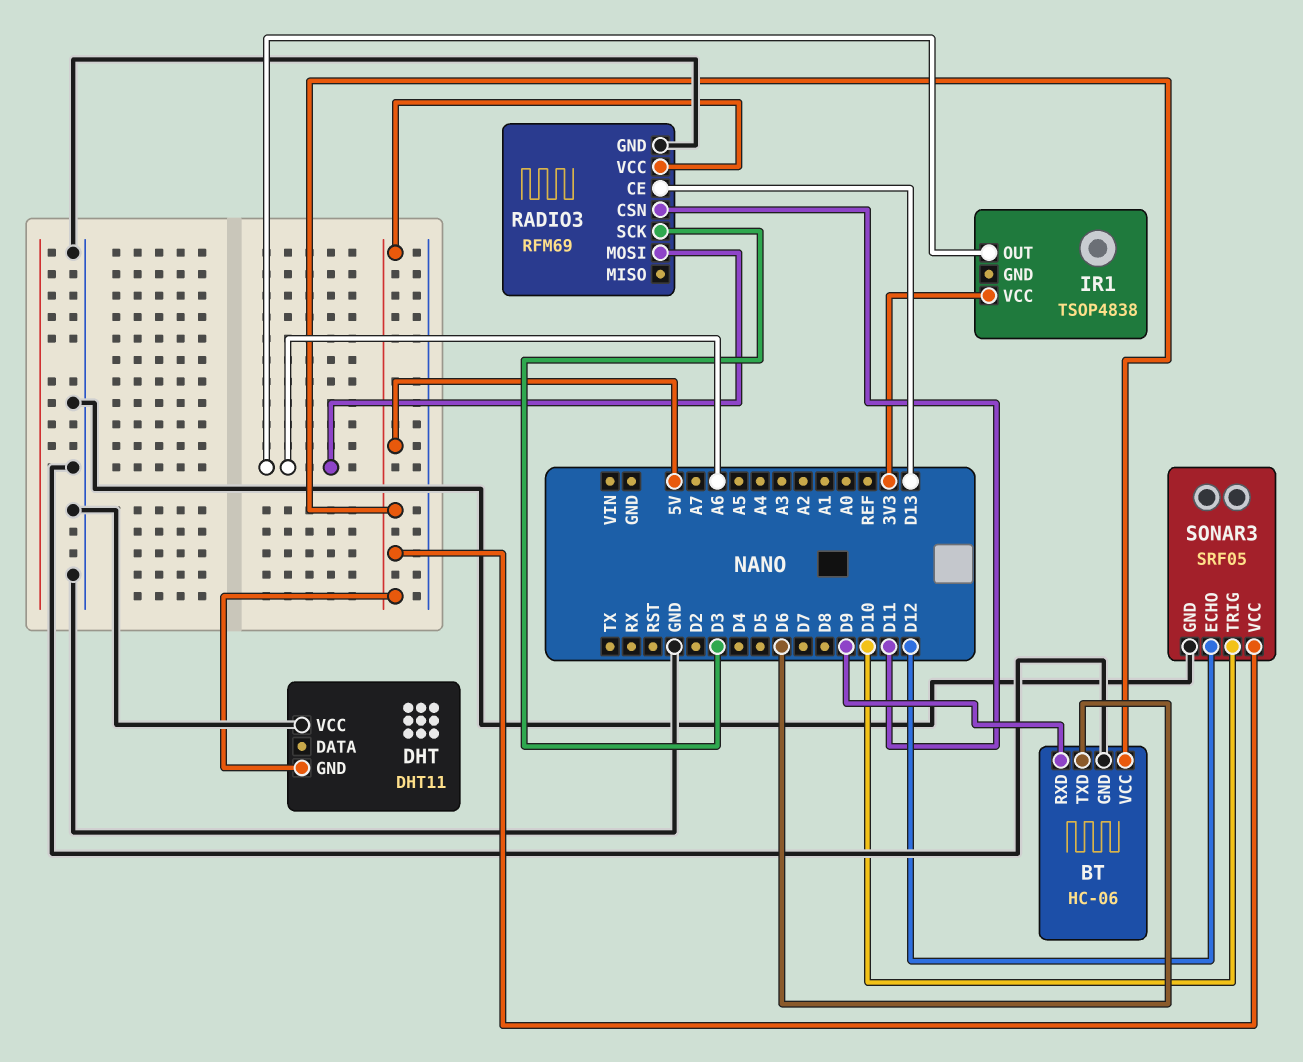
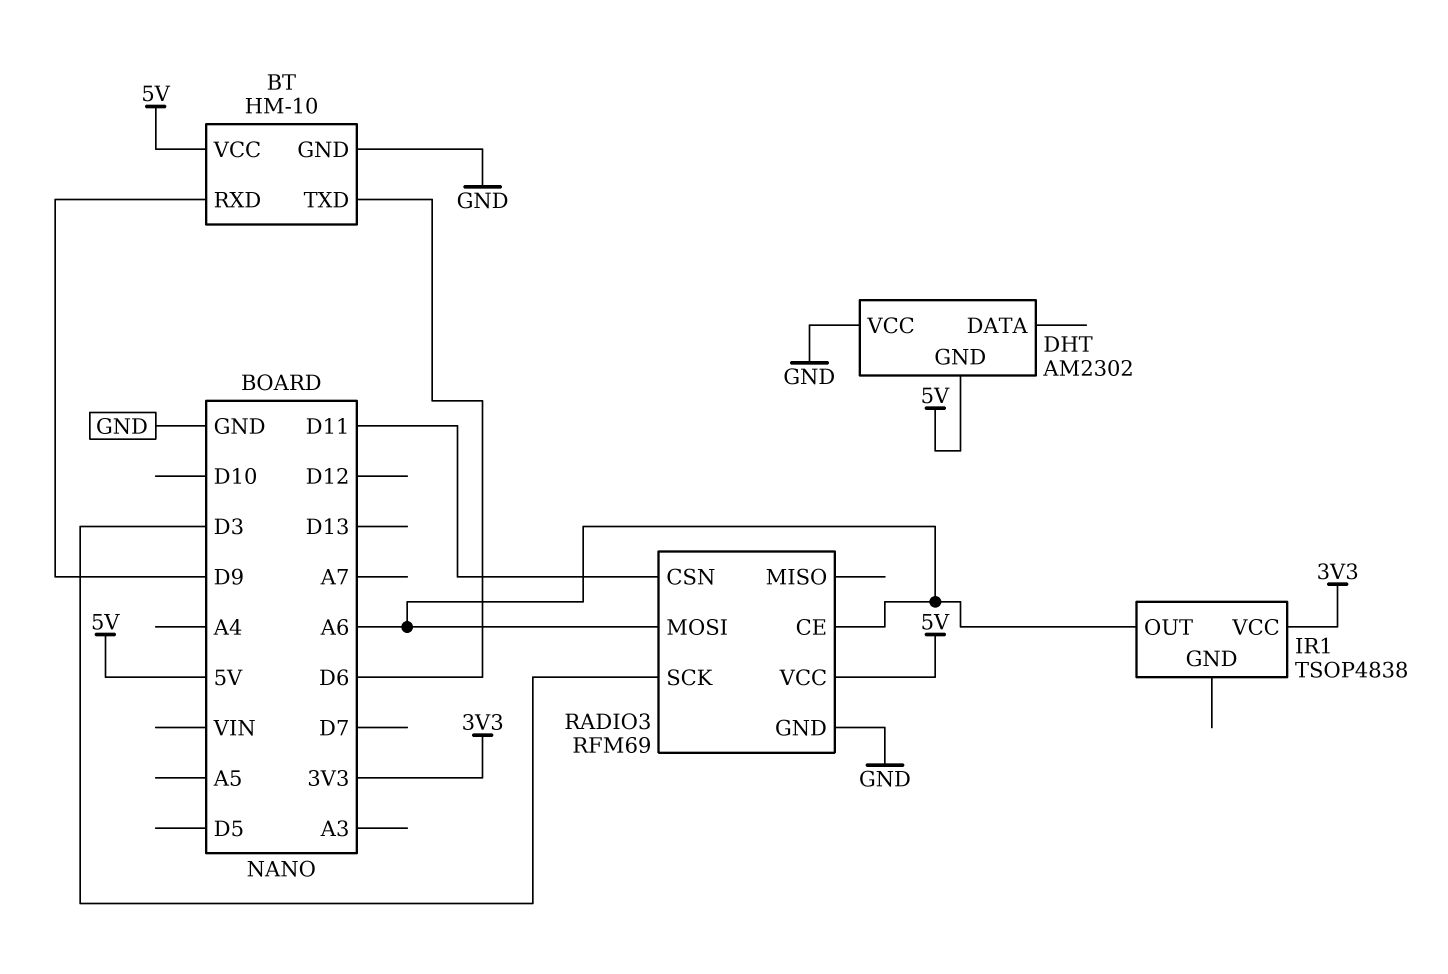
BT: HC-06 -> HM-10
DHT: DHT11 -> AM2302
RADIO3 pin CE: D13 -> A6
SONAR3: SRF05 -> none
SONAR3 pin ECHO: D12 -> none
SONAR3 pin GND: GND -> none
SONAR3 pin TRIG: D10 -> none
SONAR3 pin VCC: 5V -> none

